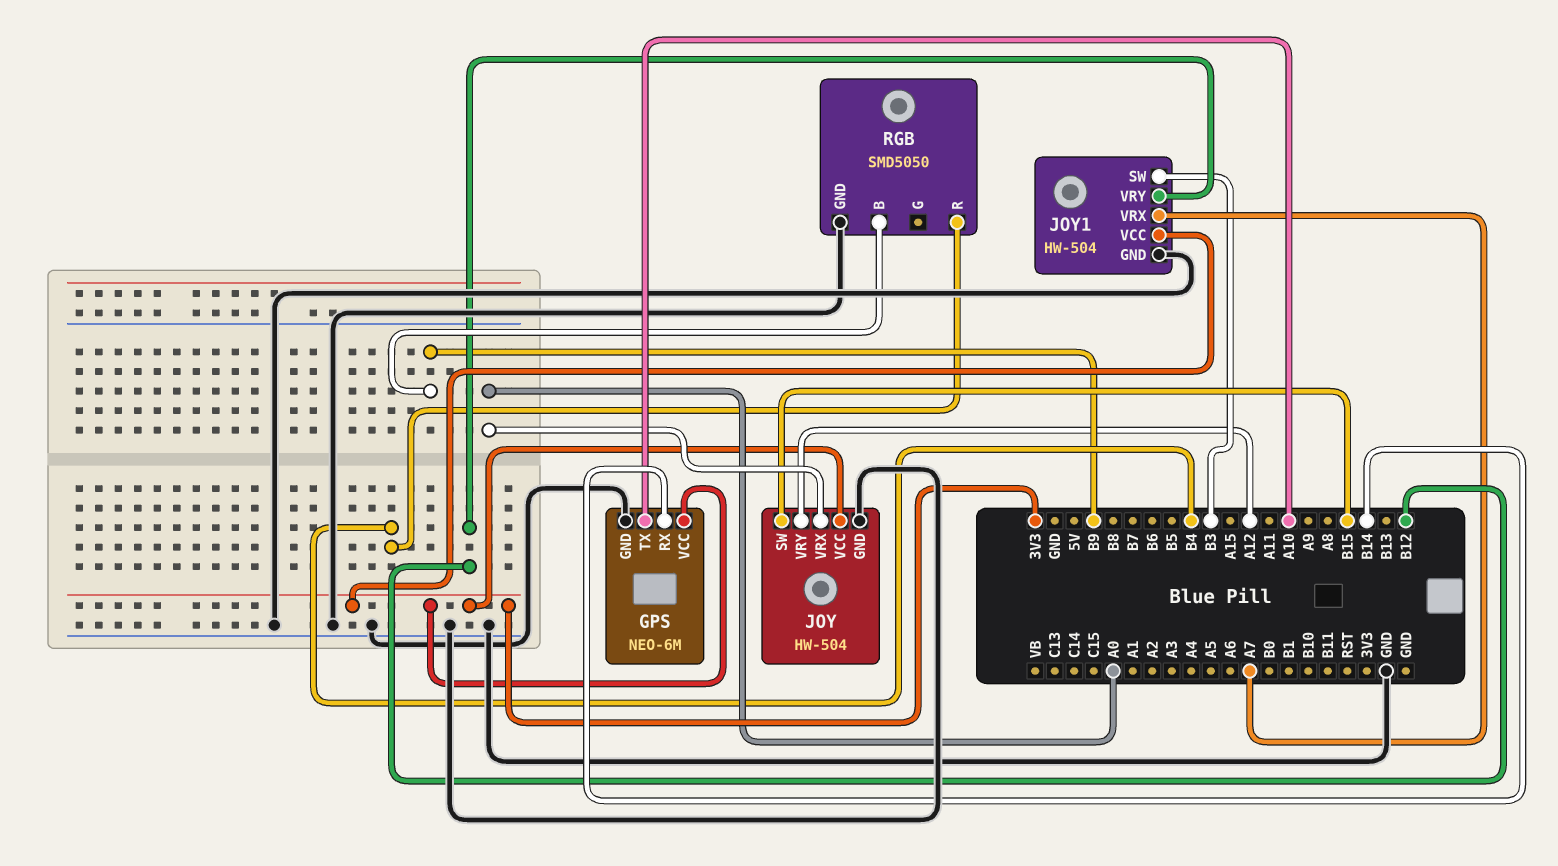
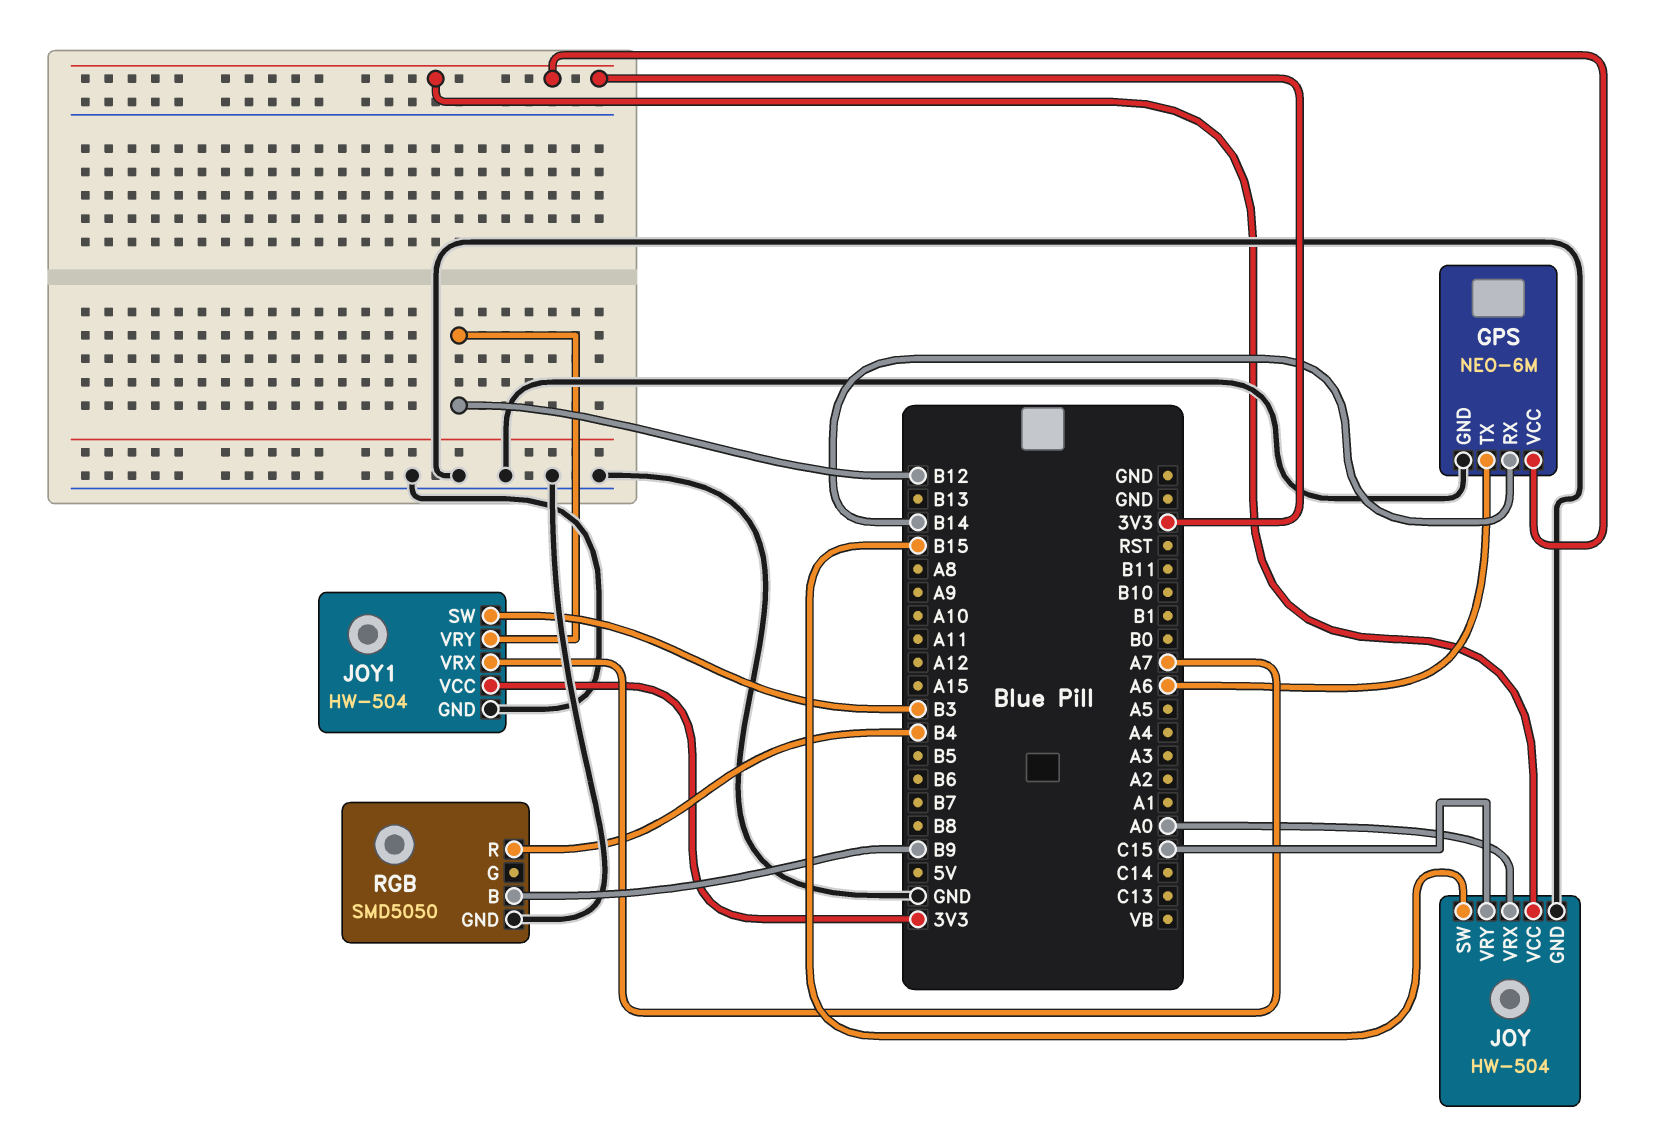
GPS pin TX: A10 -> A6
JOY pin VRY: A12 -> C15

